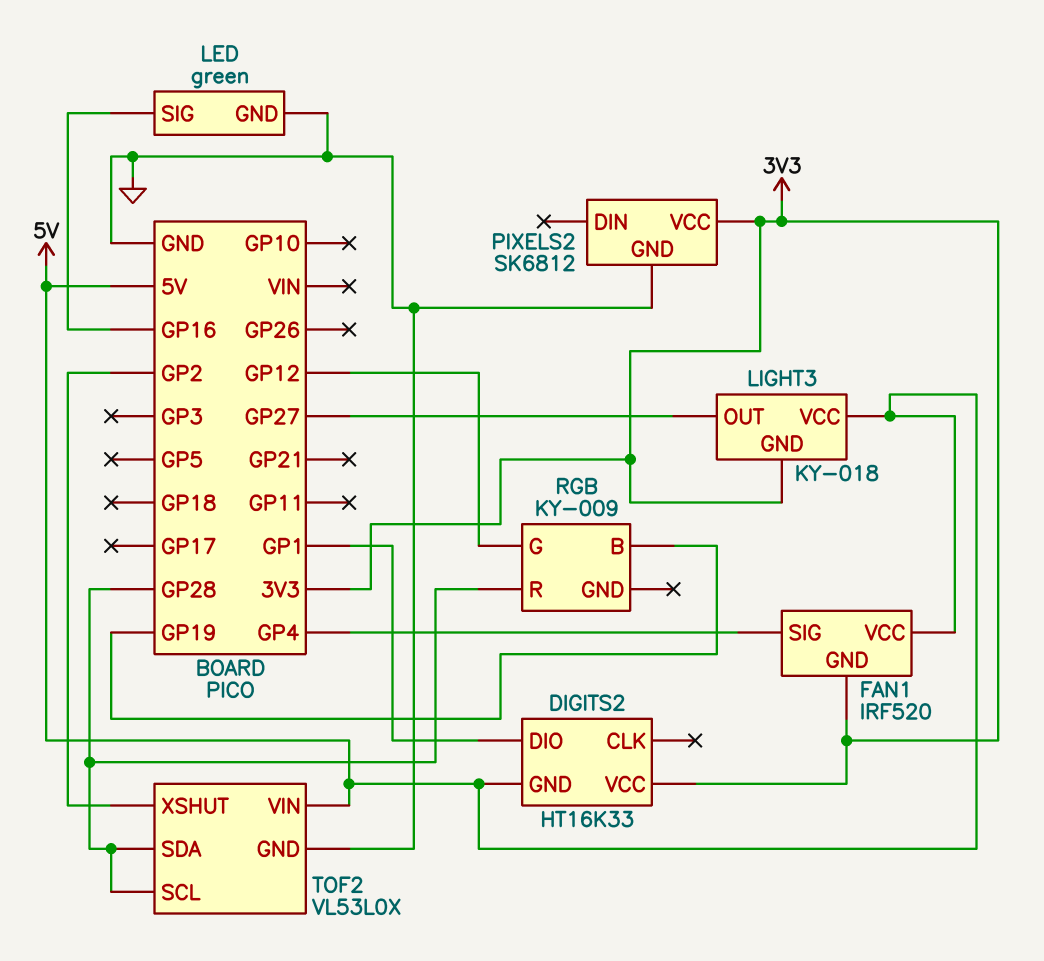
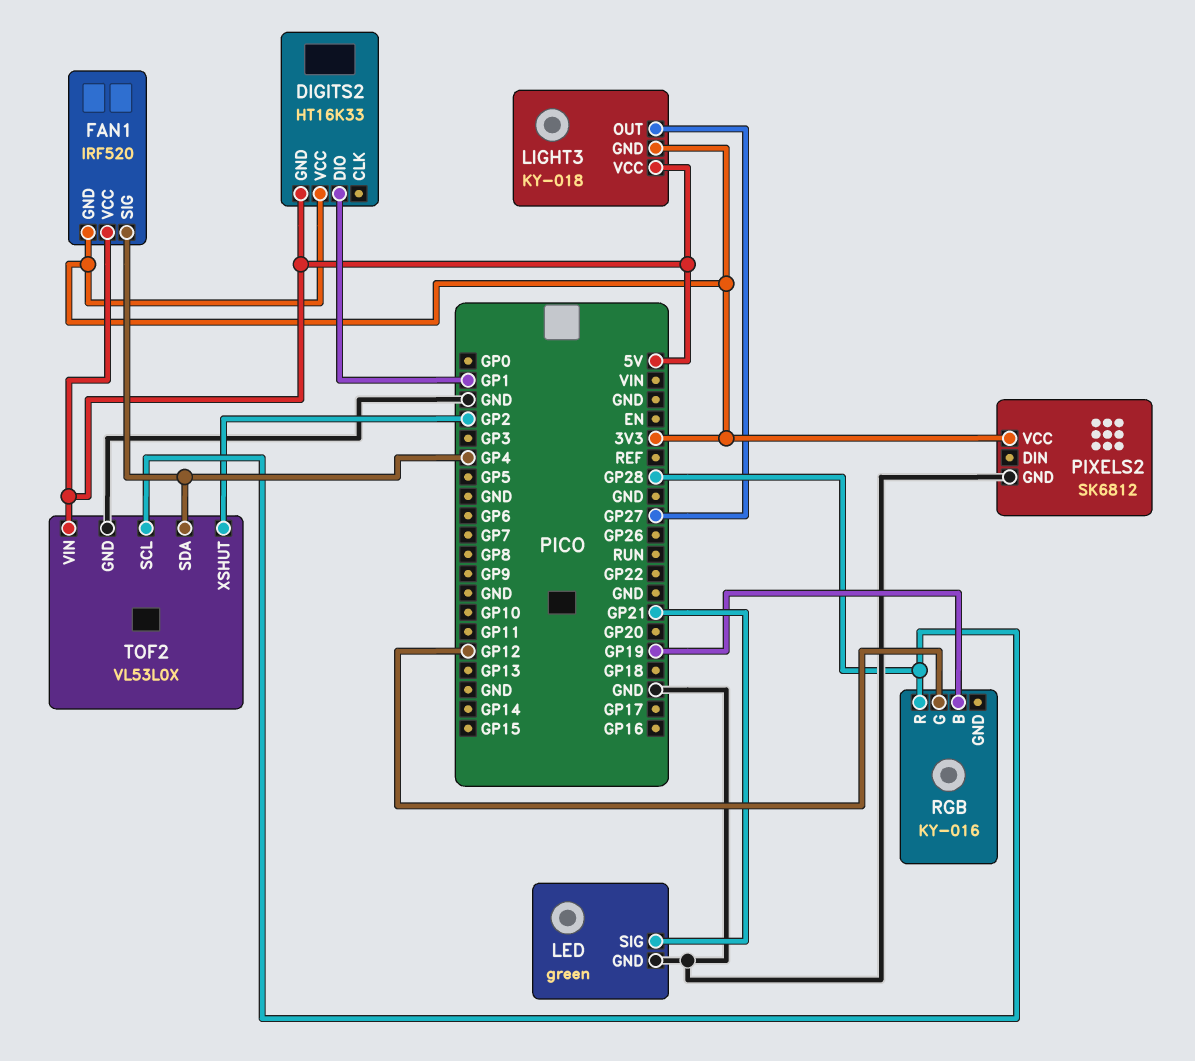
LED pin SIG: GP16 -> GP21
RGB: KY-009 -> KY-016
TOF2 pin SDA: GP28 -> GP4

